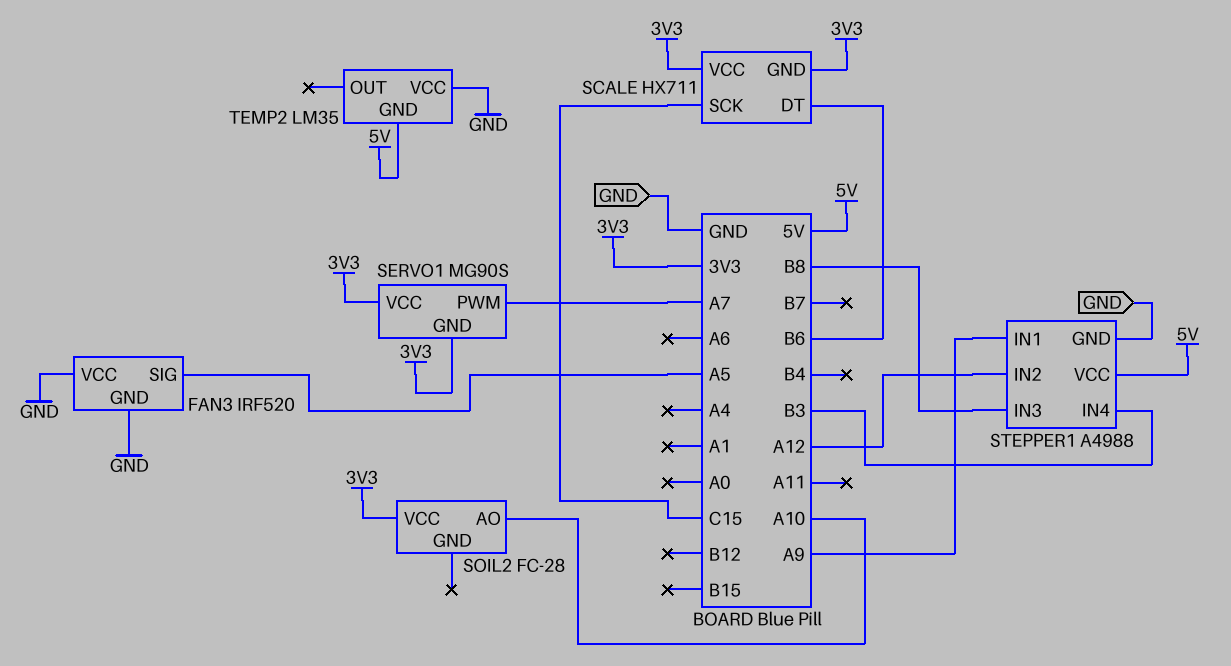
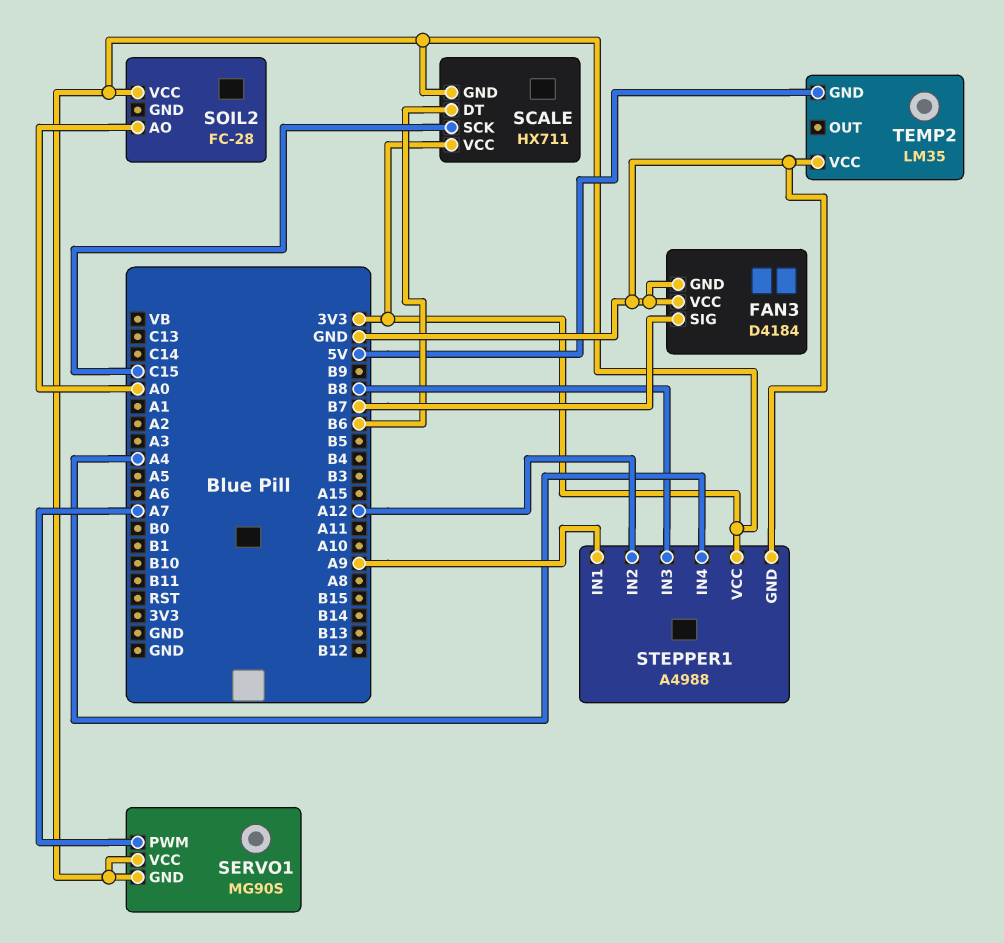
FAN3: IRF520 -> D4184
FAN3 pin SIG: A5 -> B7
SOIL2 pin AO: A10 -> A0
STEPPER1 pin IN4: B3 -> A4
STEPPER1 pin VCC: 5V -> 3V3

